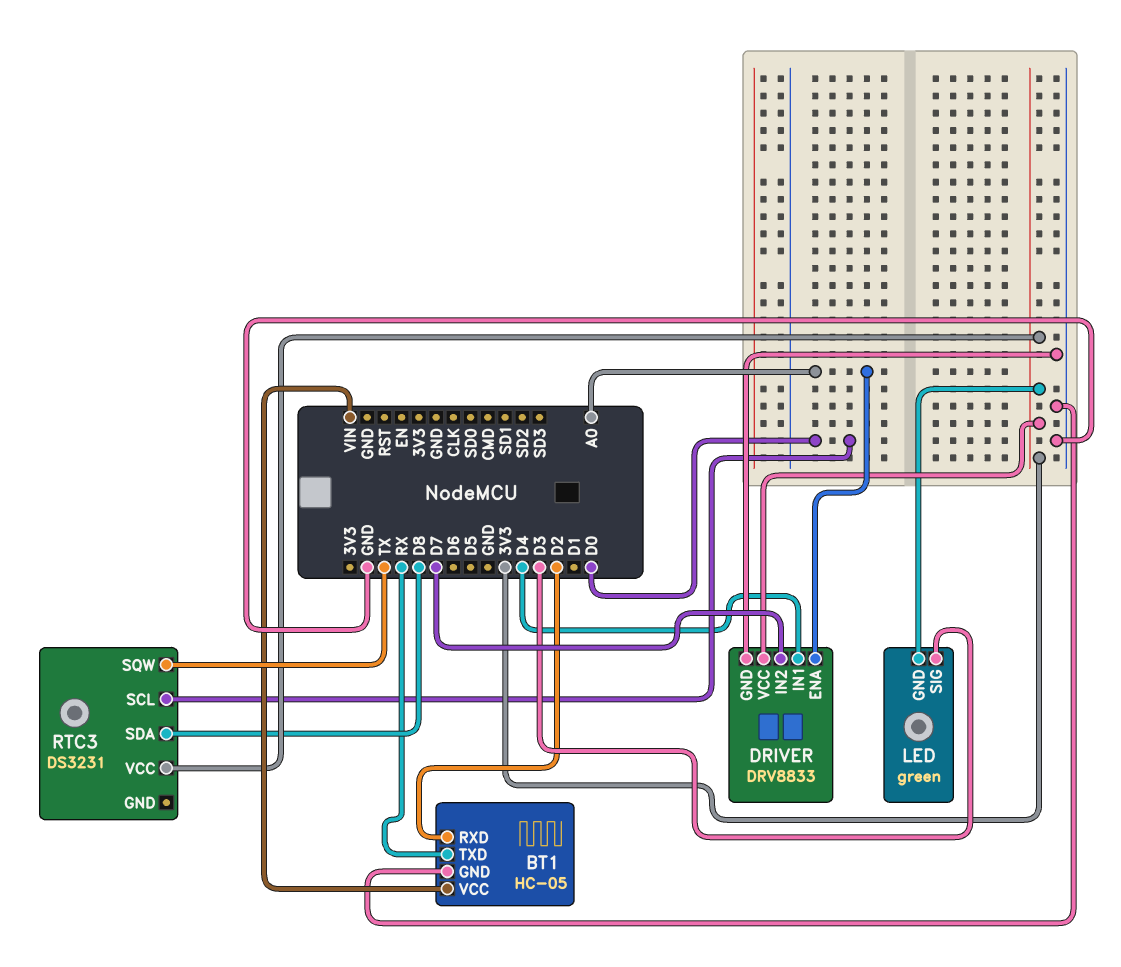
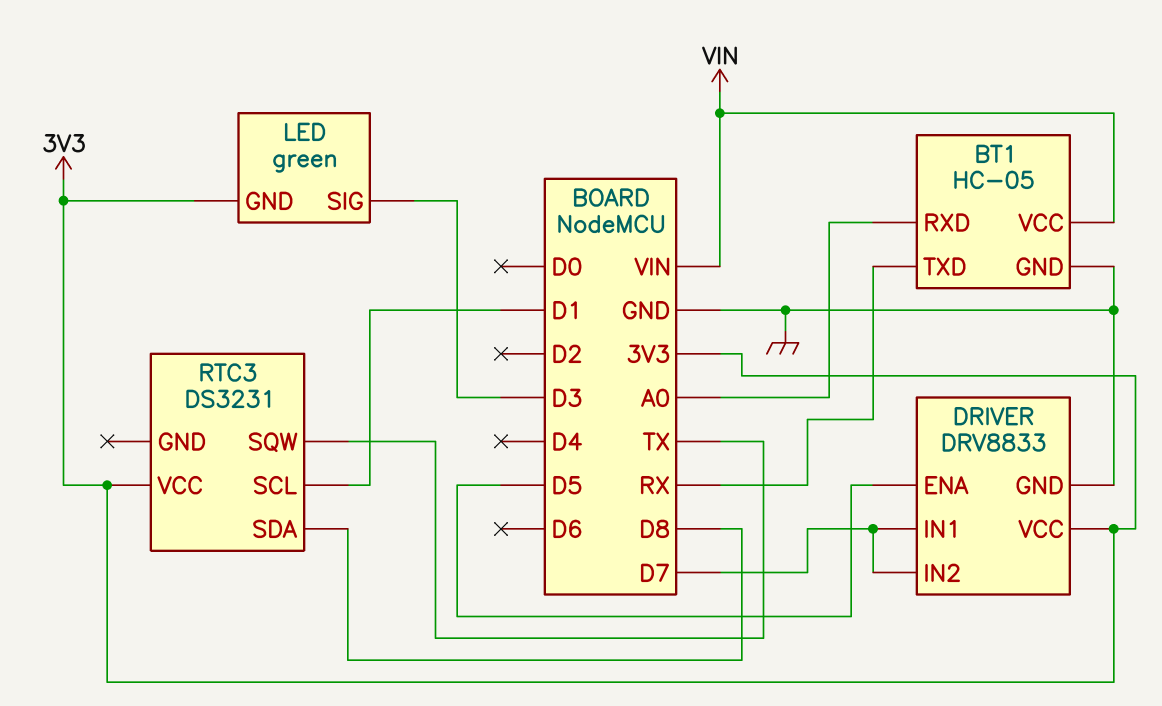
BT1 pin RXD: D2 -> A0
DRIVER pin ENA: A0 -> D5
DRIVER pin IN1: D4 -> D7
RTC3 pin SCL: D0 -> D1

